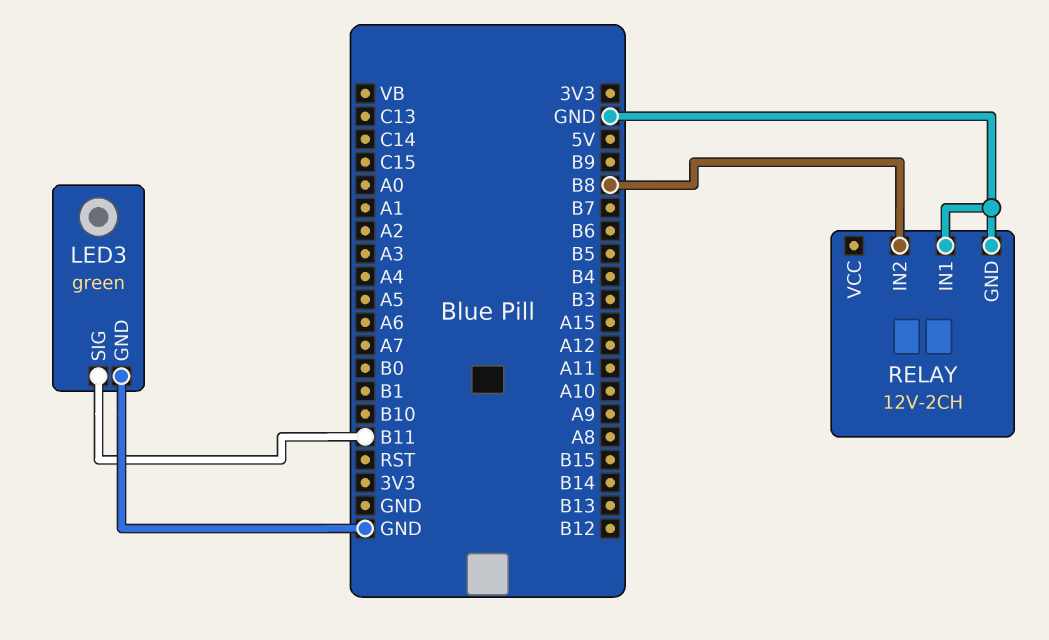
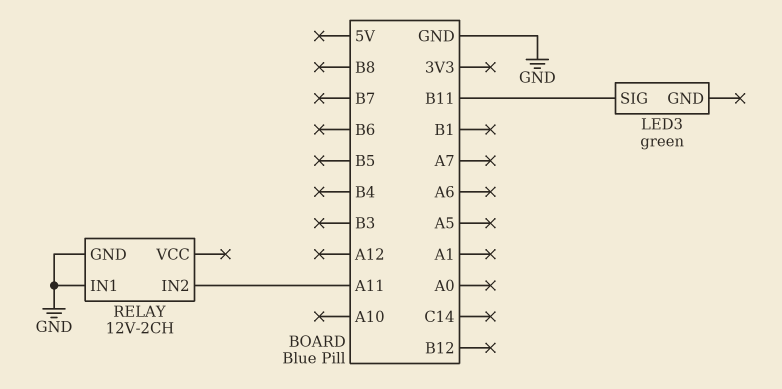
LED3 pin GND: GND -> none
RELAY pin IN2: B8 -> A11

